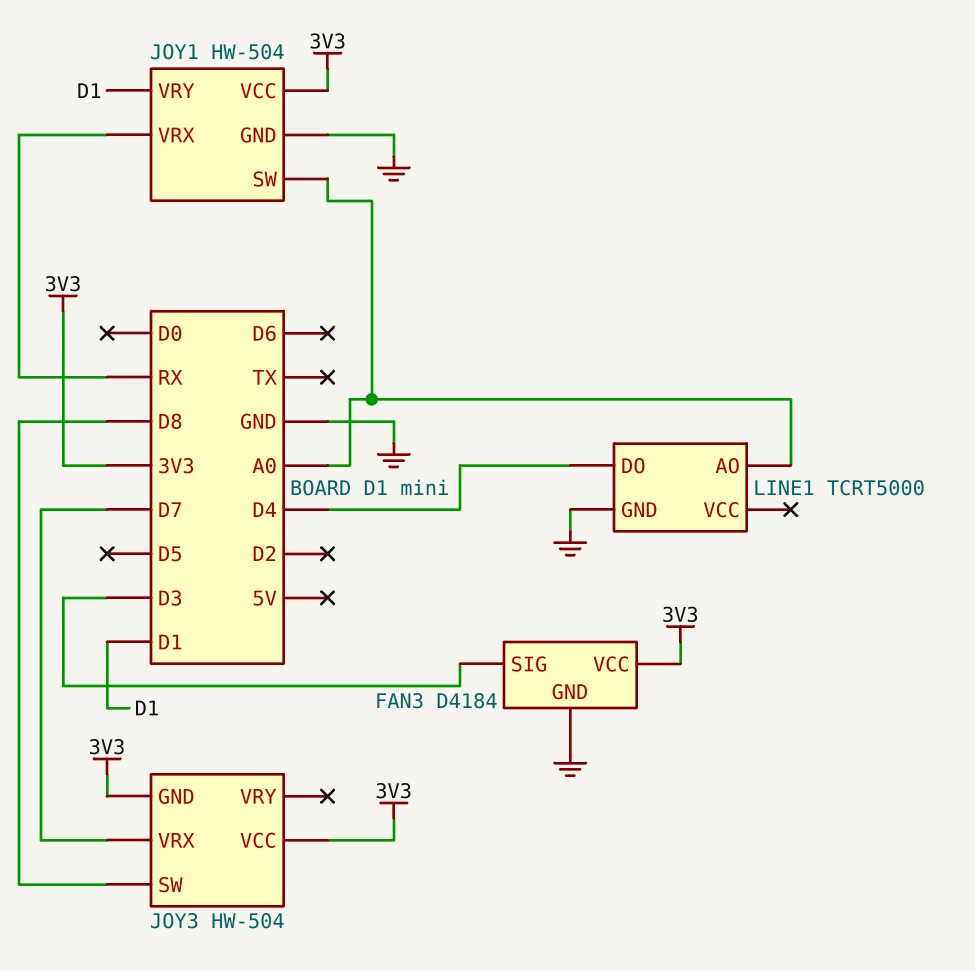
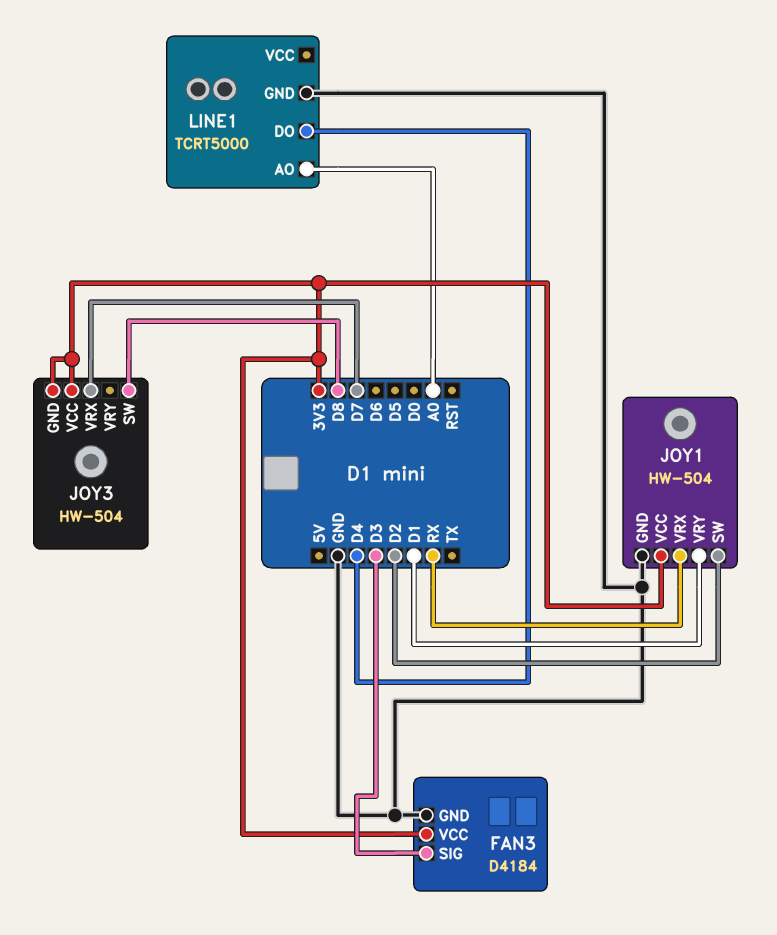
JOY1 pin SW: A0 -> D2

